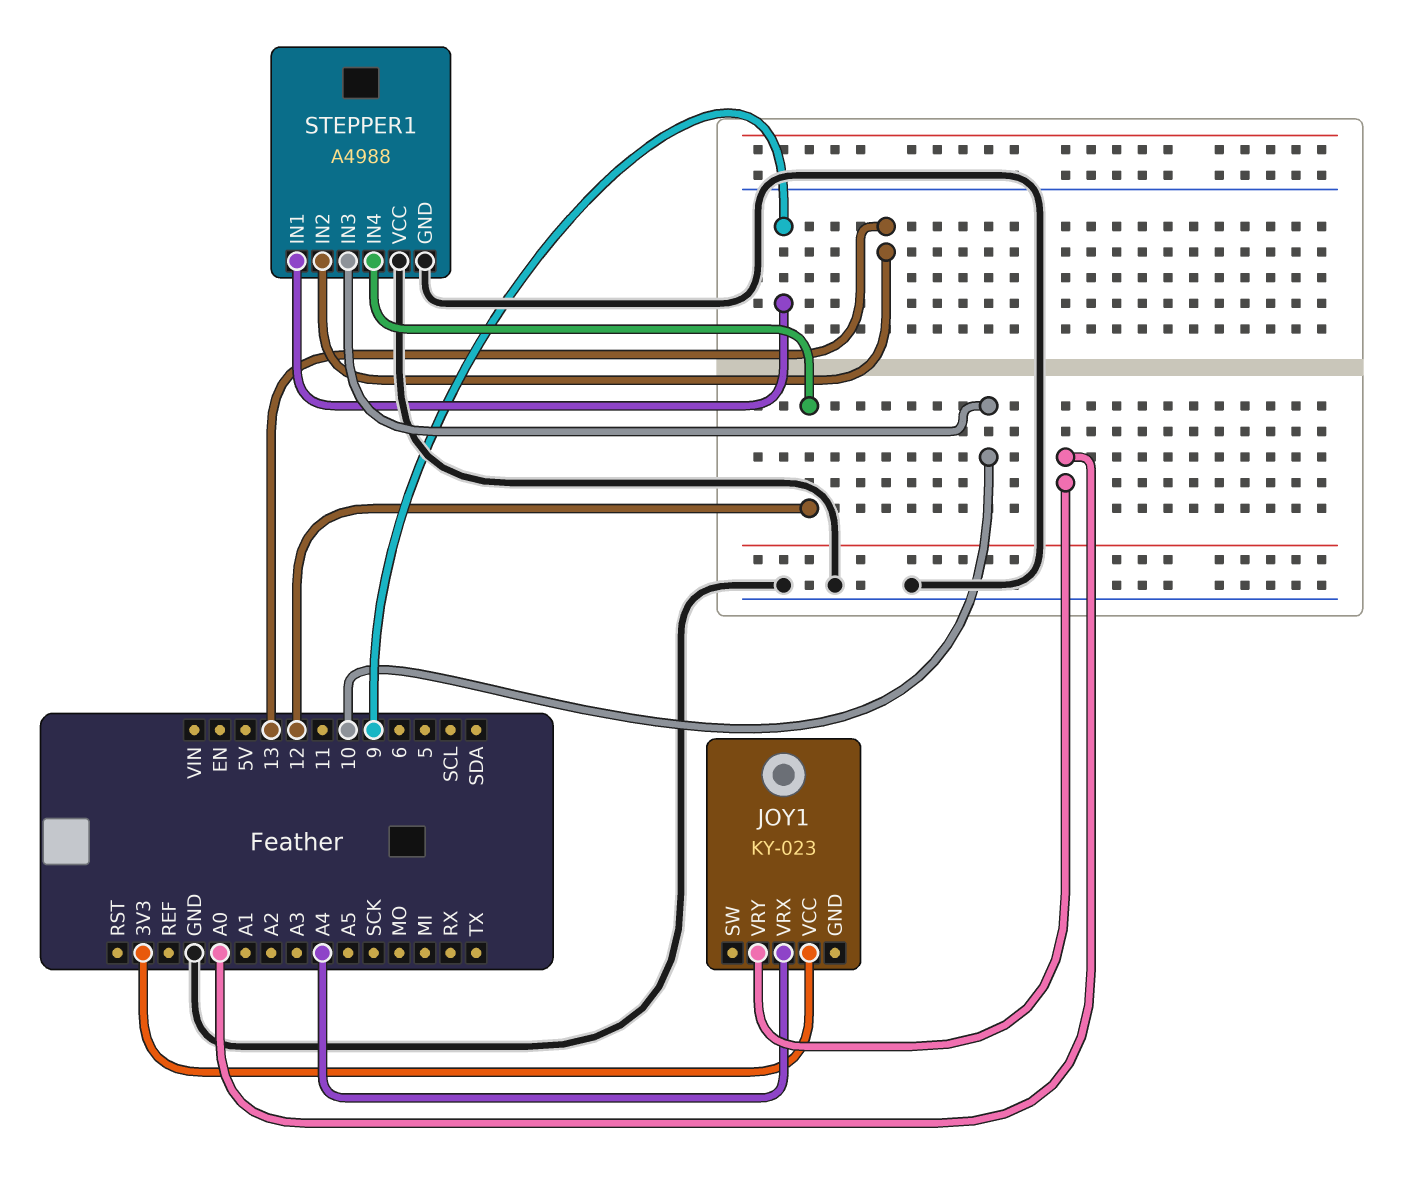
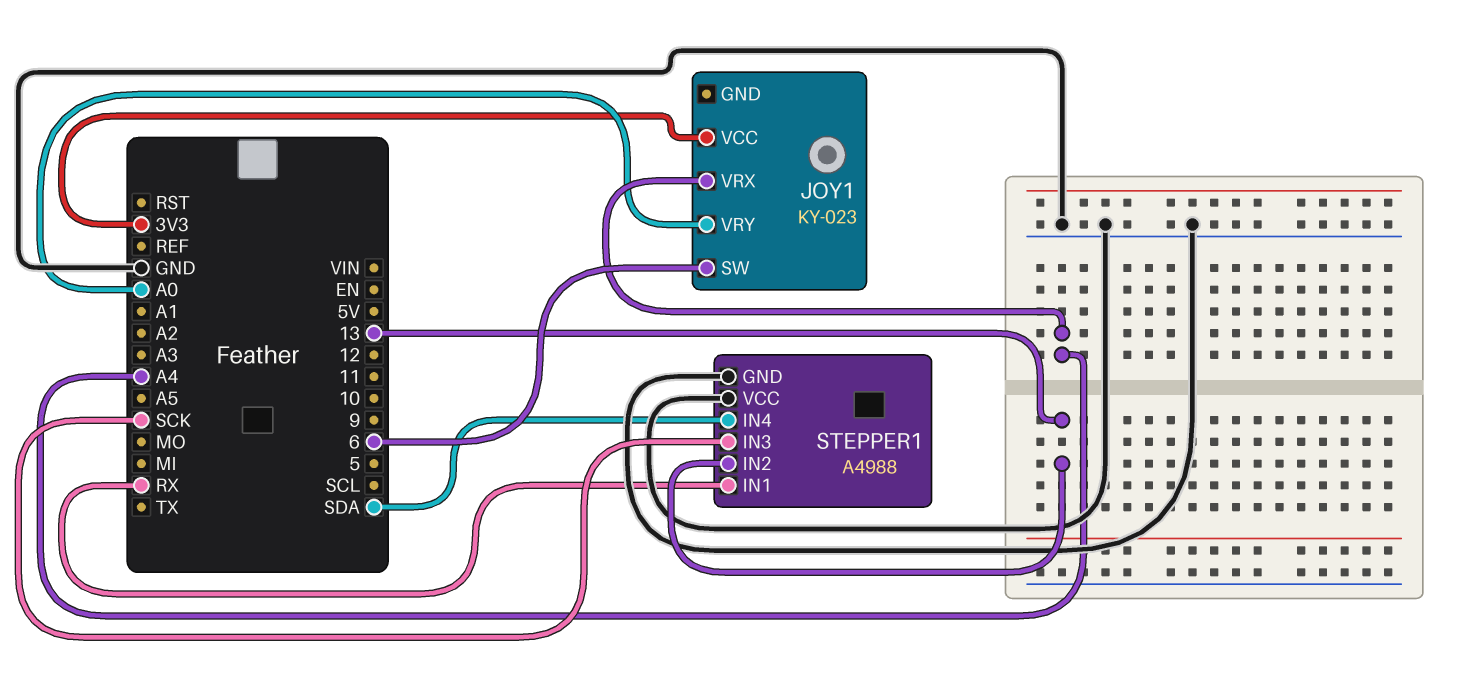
JOY1 pin SW: none -> 6
STEPPER1 pin IN1: 9 -> RX
STEPPER1 pin IN3: 10 -> SCK
STEPPER1 pin IN4: 12 -> SDA

